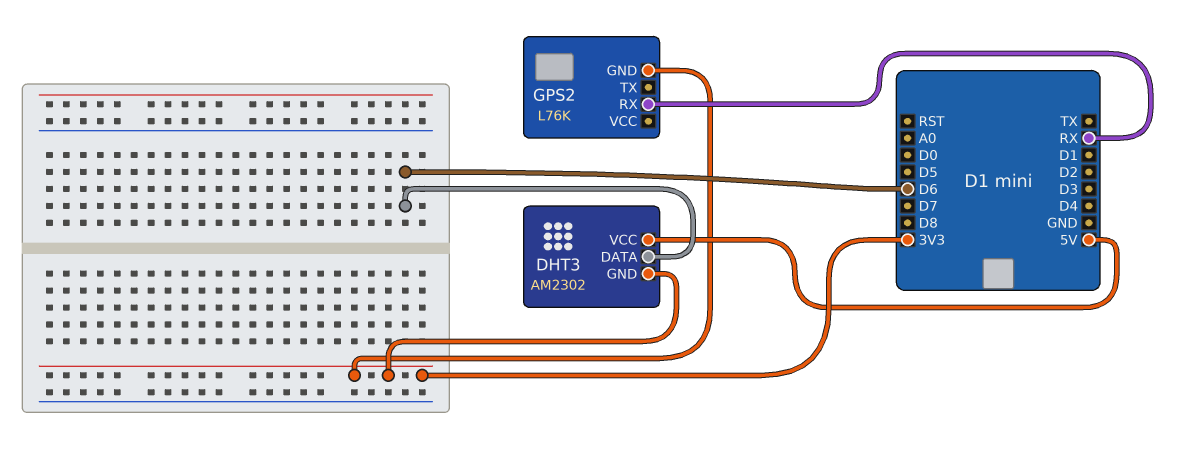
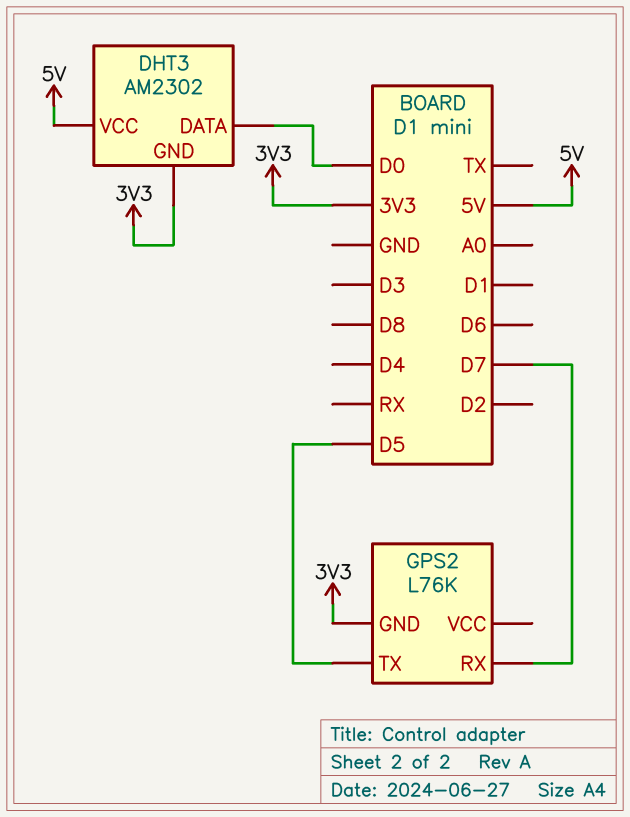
DHT3 pin DATA: D6 -> D0
GPS2 pin RX: RX -> D7
GPS2 pin TX: none -> D5

